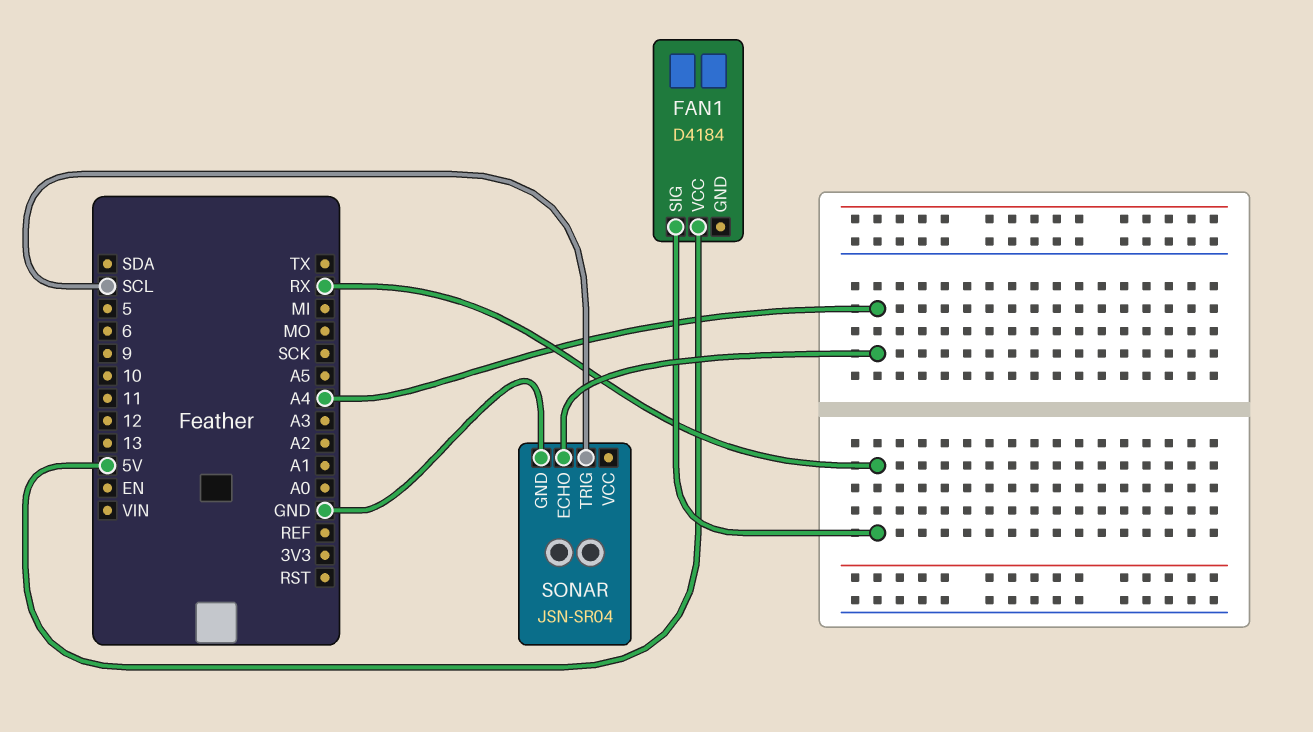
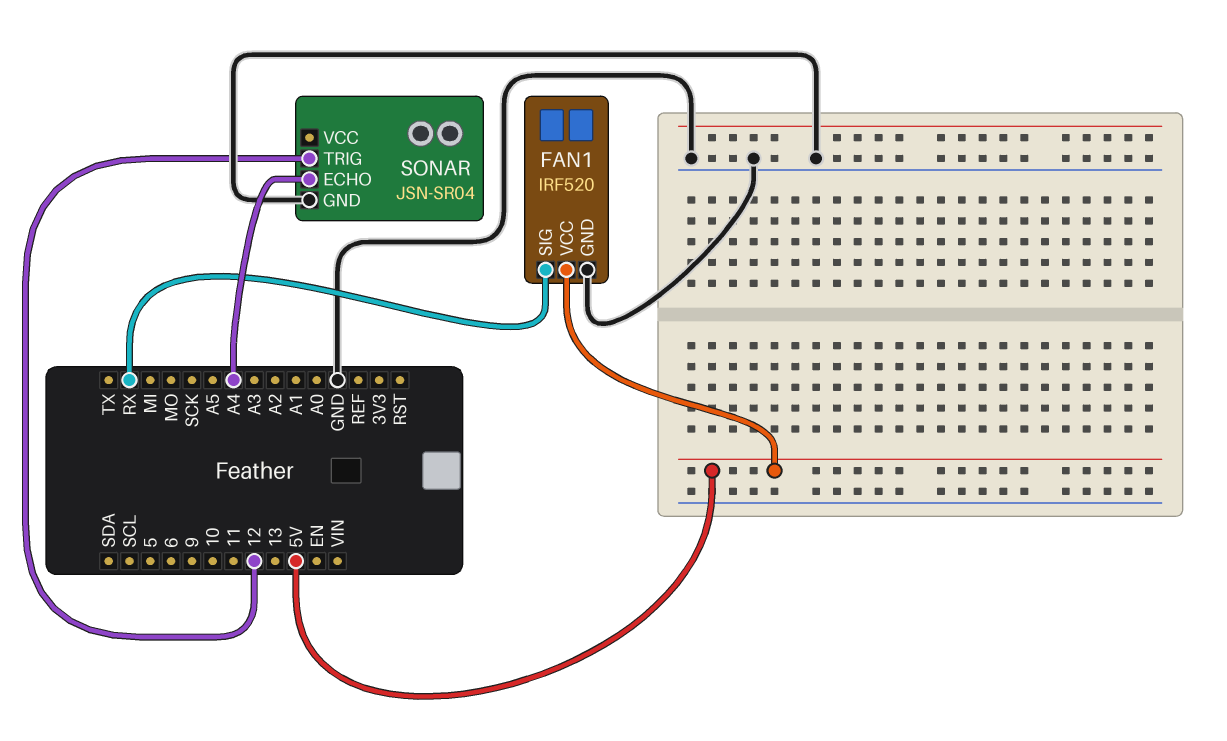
FAN1: D4184 -> IRF520
FAN1 pin GND: none -> GND
SONAR pin TRIG: SCL -> 12

